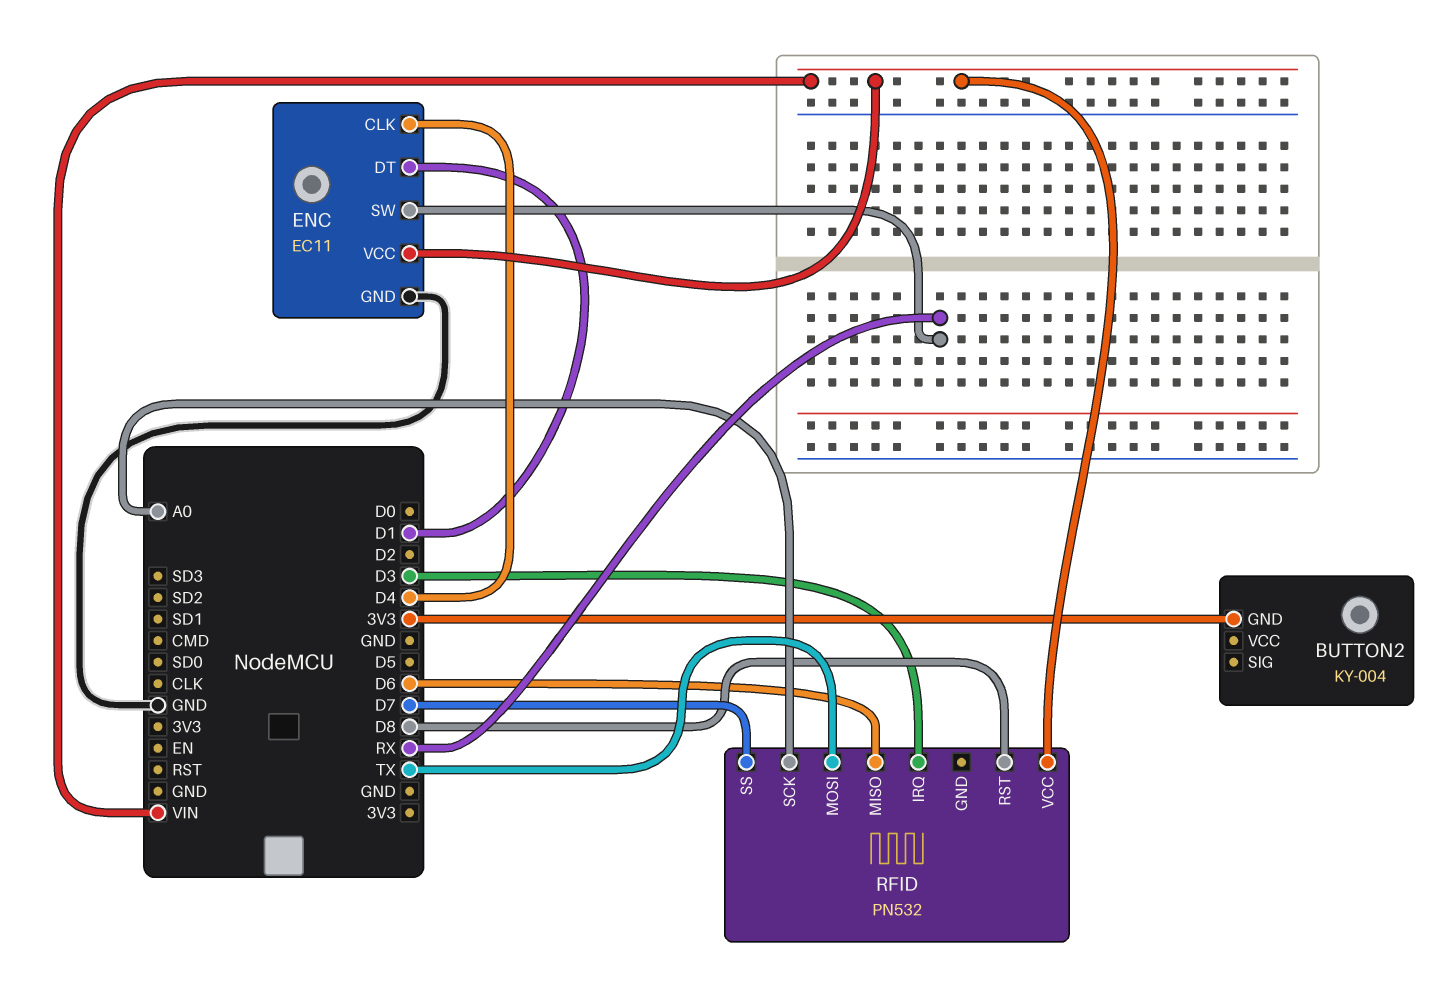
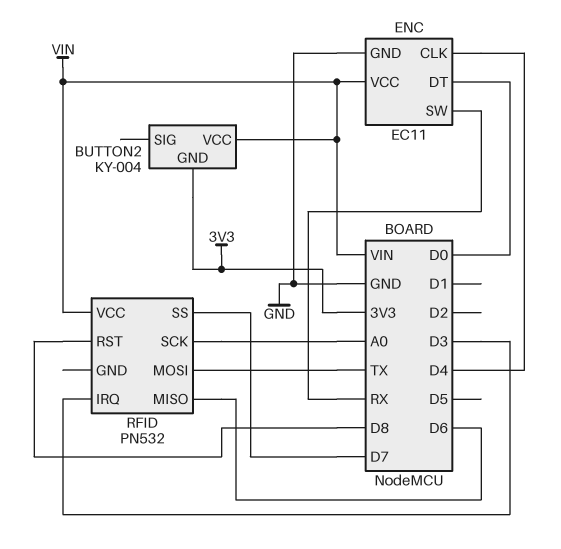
BUTTON2 pin VCC: none -> VIN
ENC pin DT: D1 -> D0

